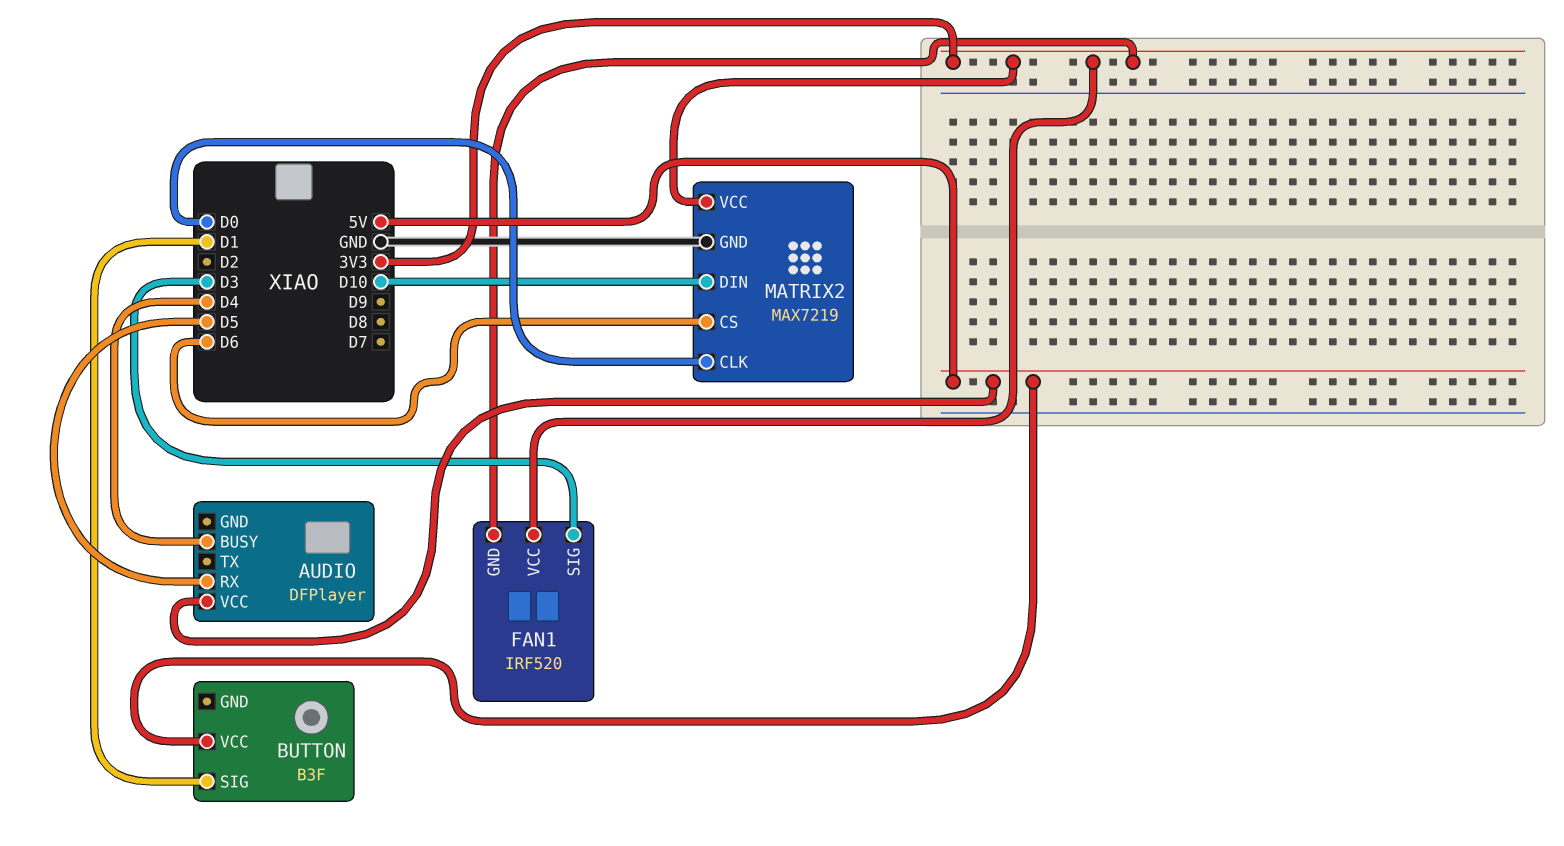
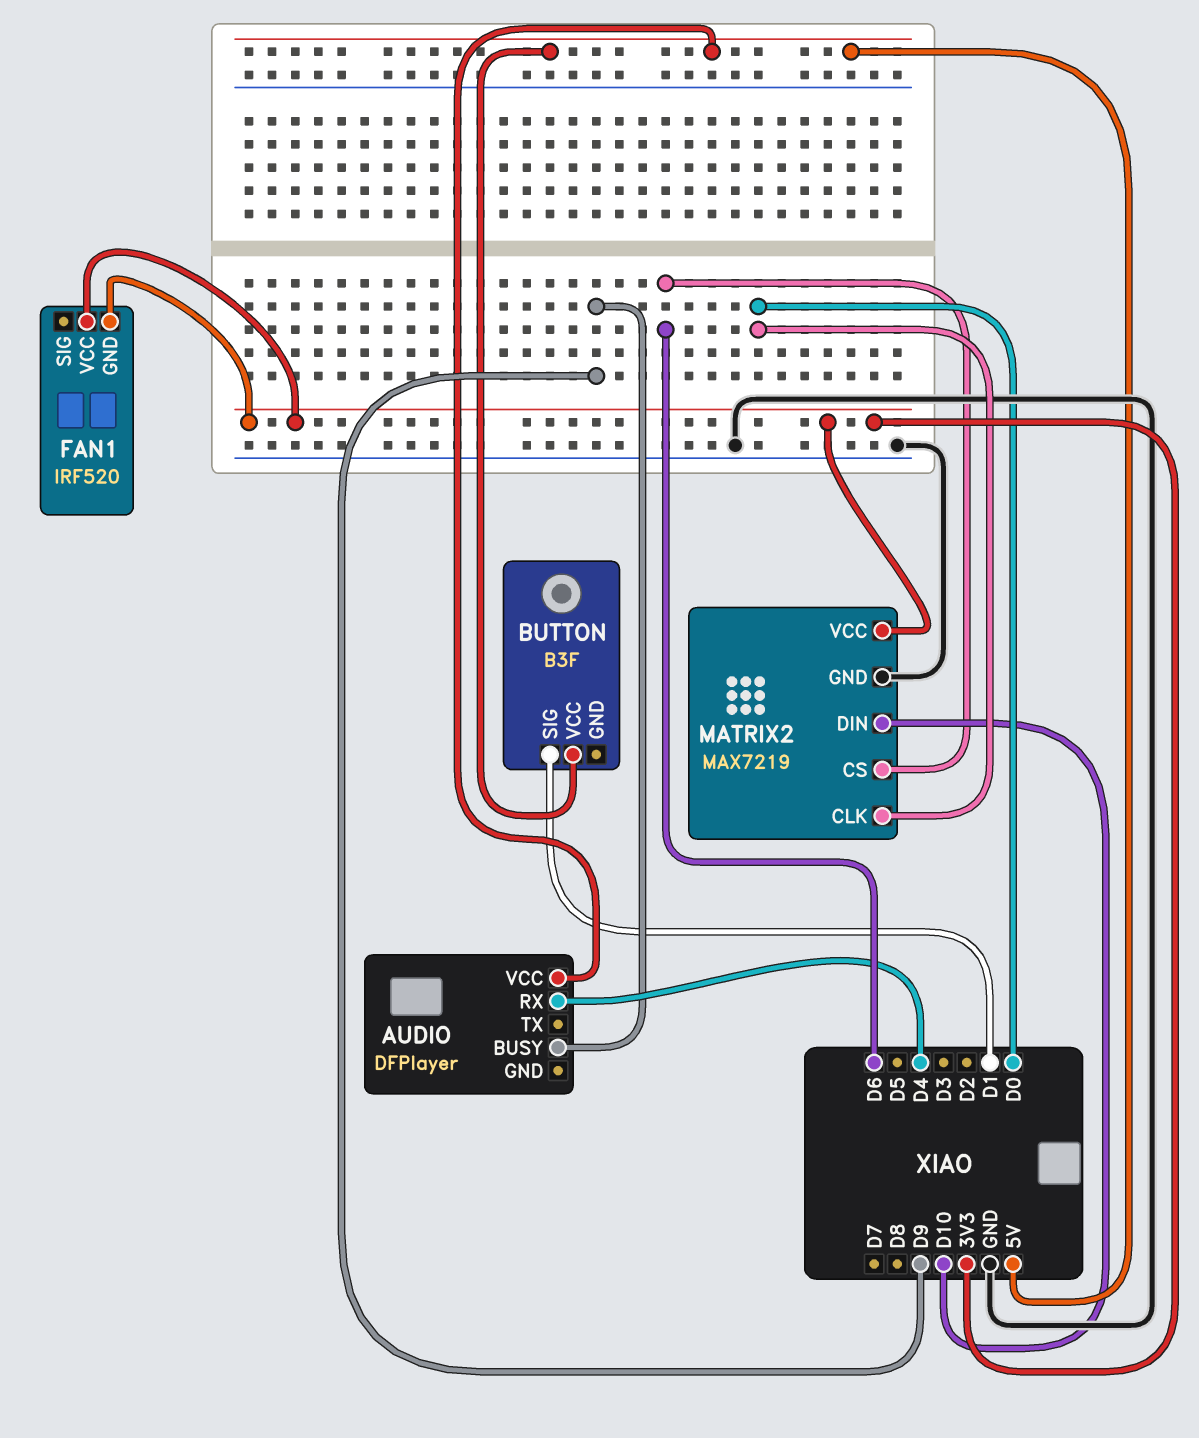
AUDIO pin BUSY: D4 -> D9
AUDIO pin RX: D5 -> D4
FAN1 pin SIG: D3 -> none

